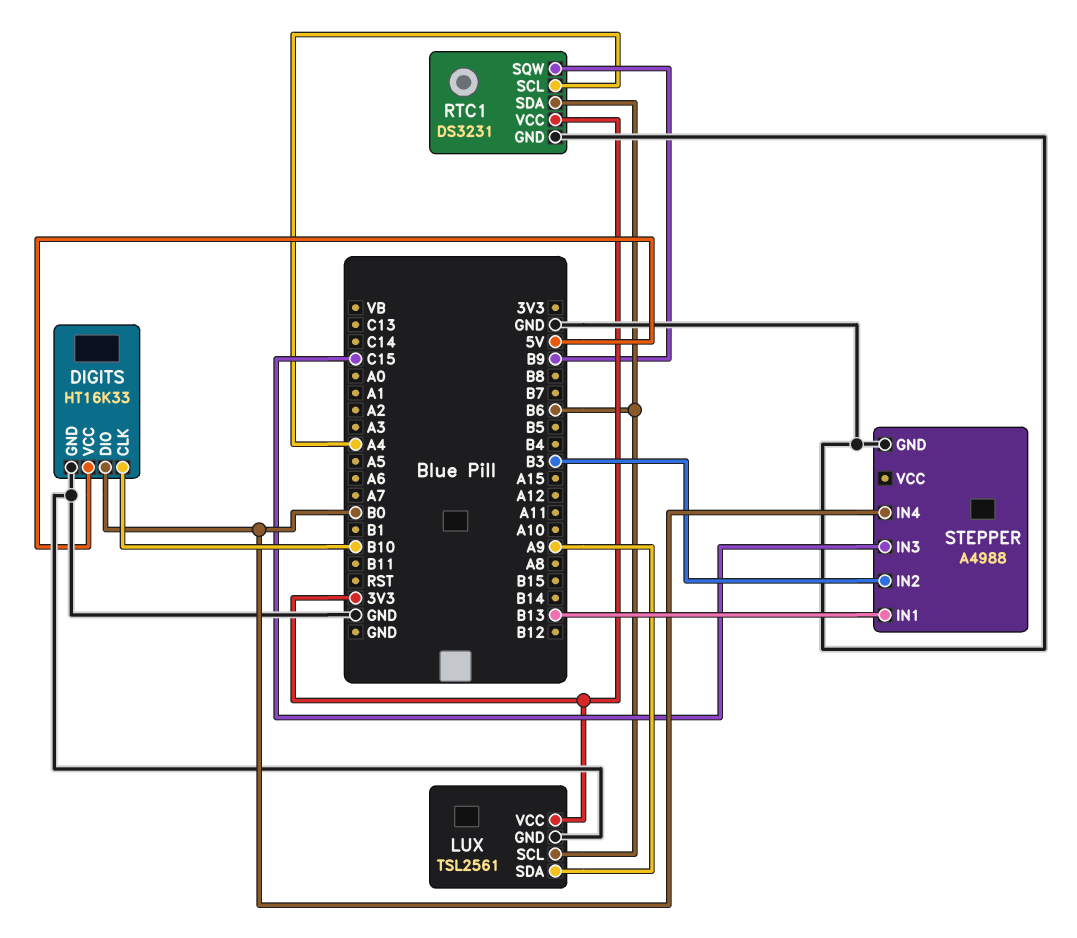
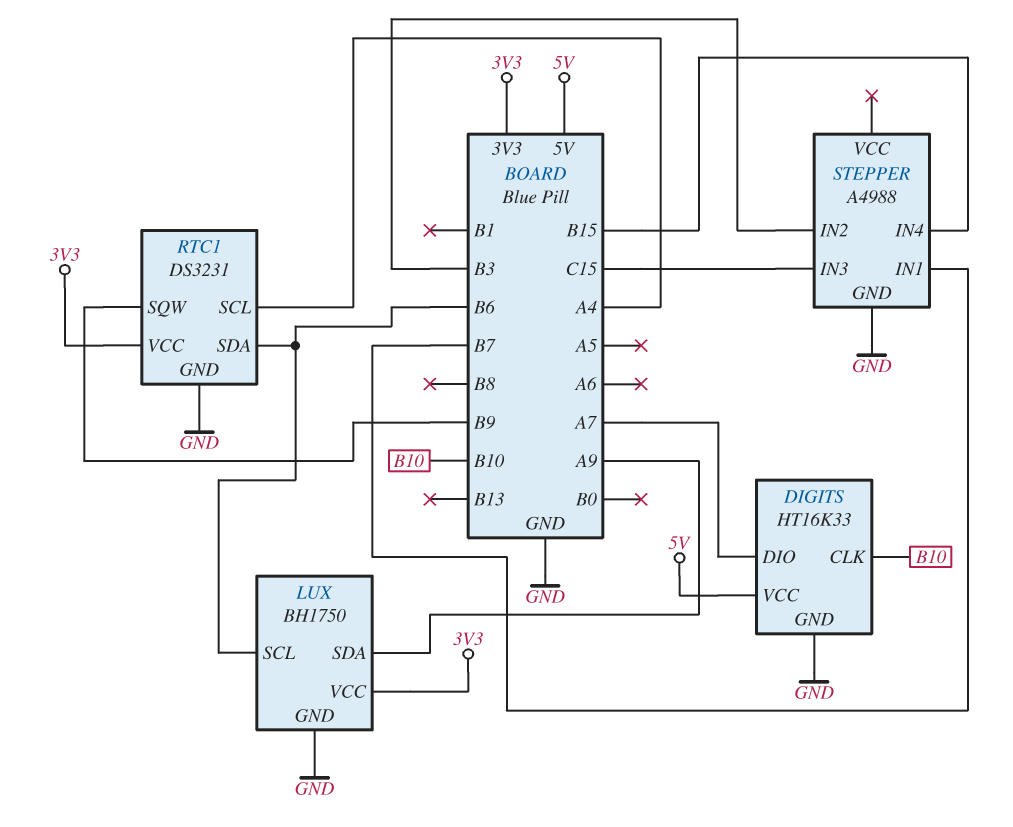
DIGITS pin DIO: B0 -> A7
LUX: TSL2561 -> BH1750
STEPPER pin IN1: B13 -> B7
STEPPER pin IN4: B0 -> B15

